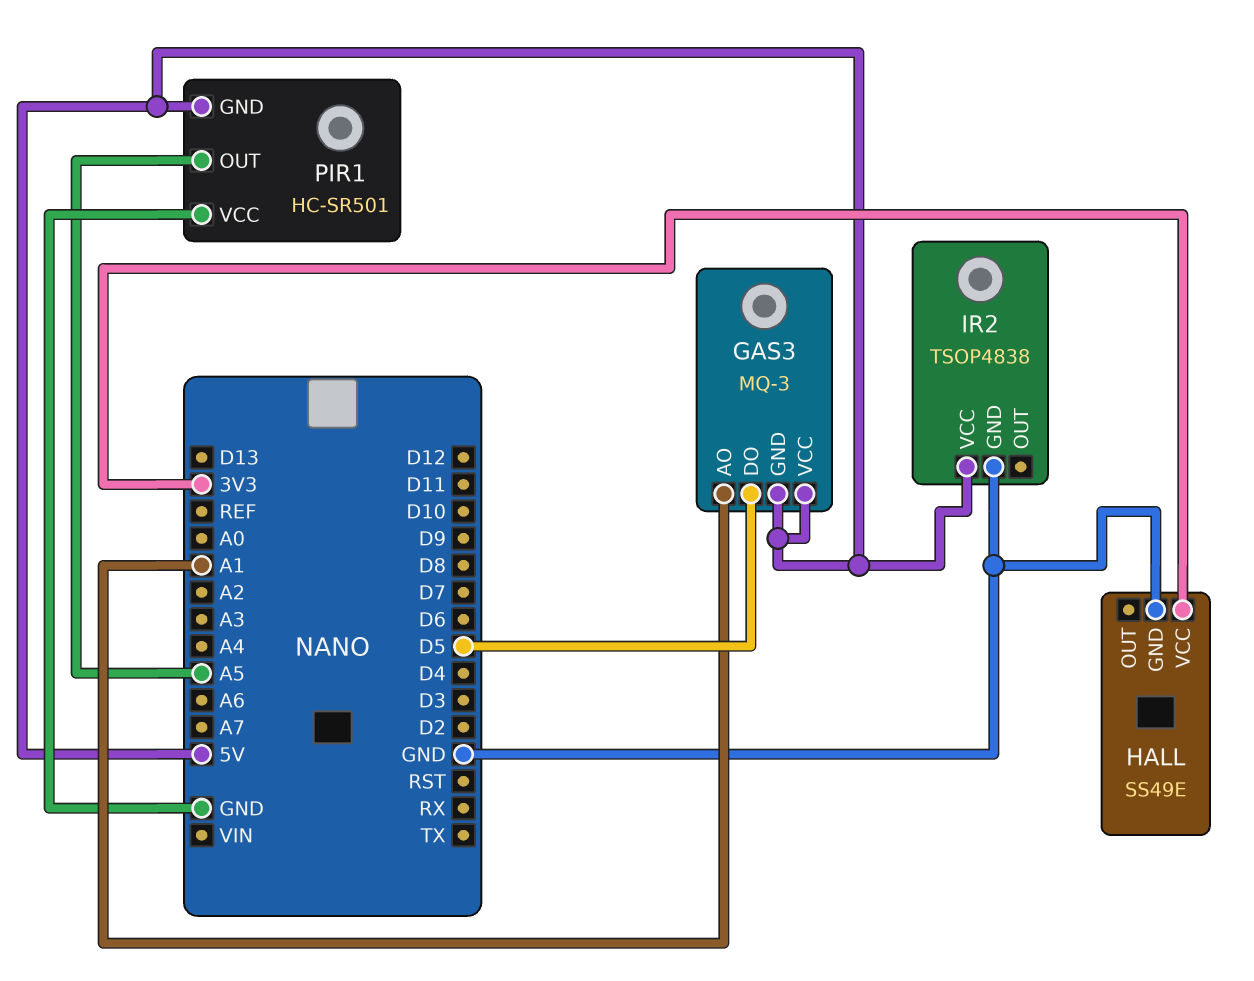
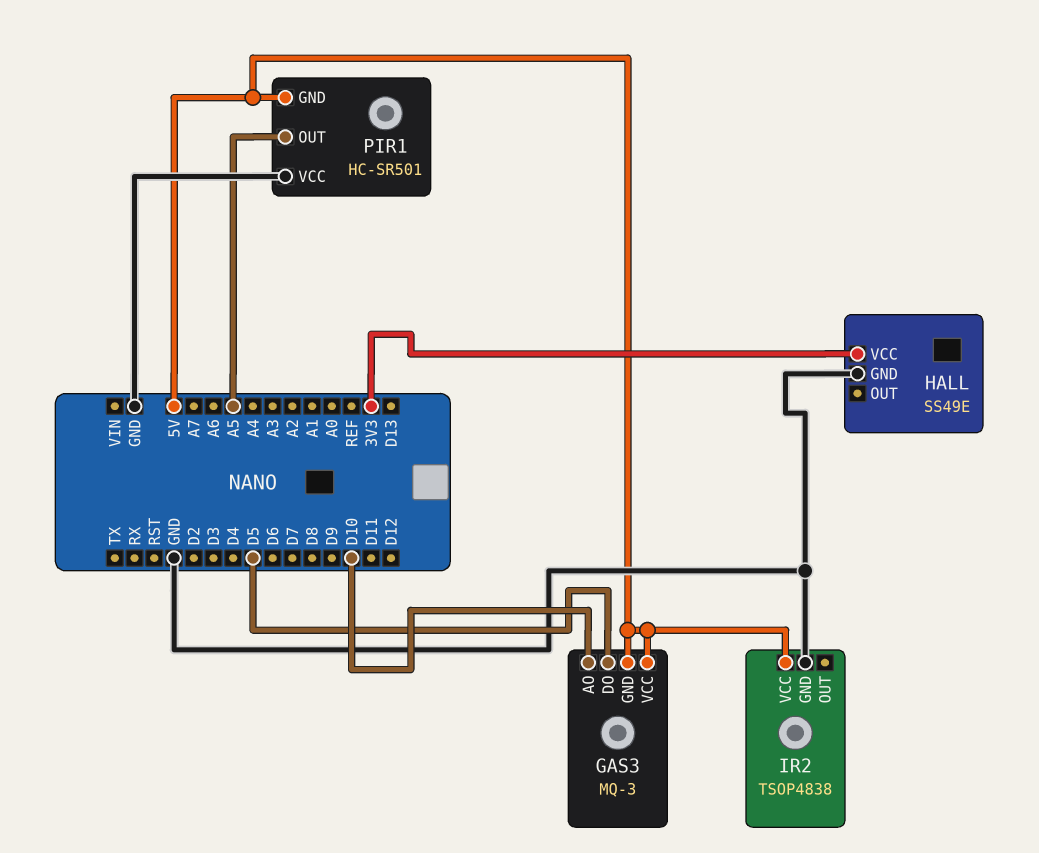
GAS3 pin AO: A1 -> D10

